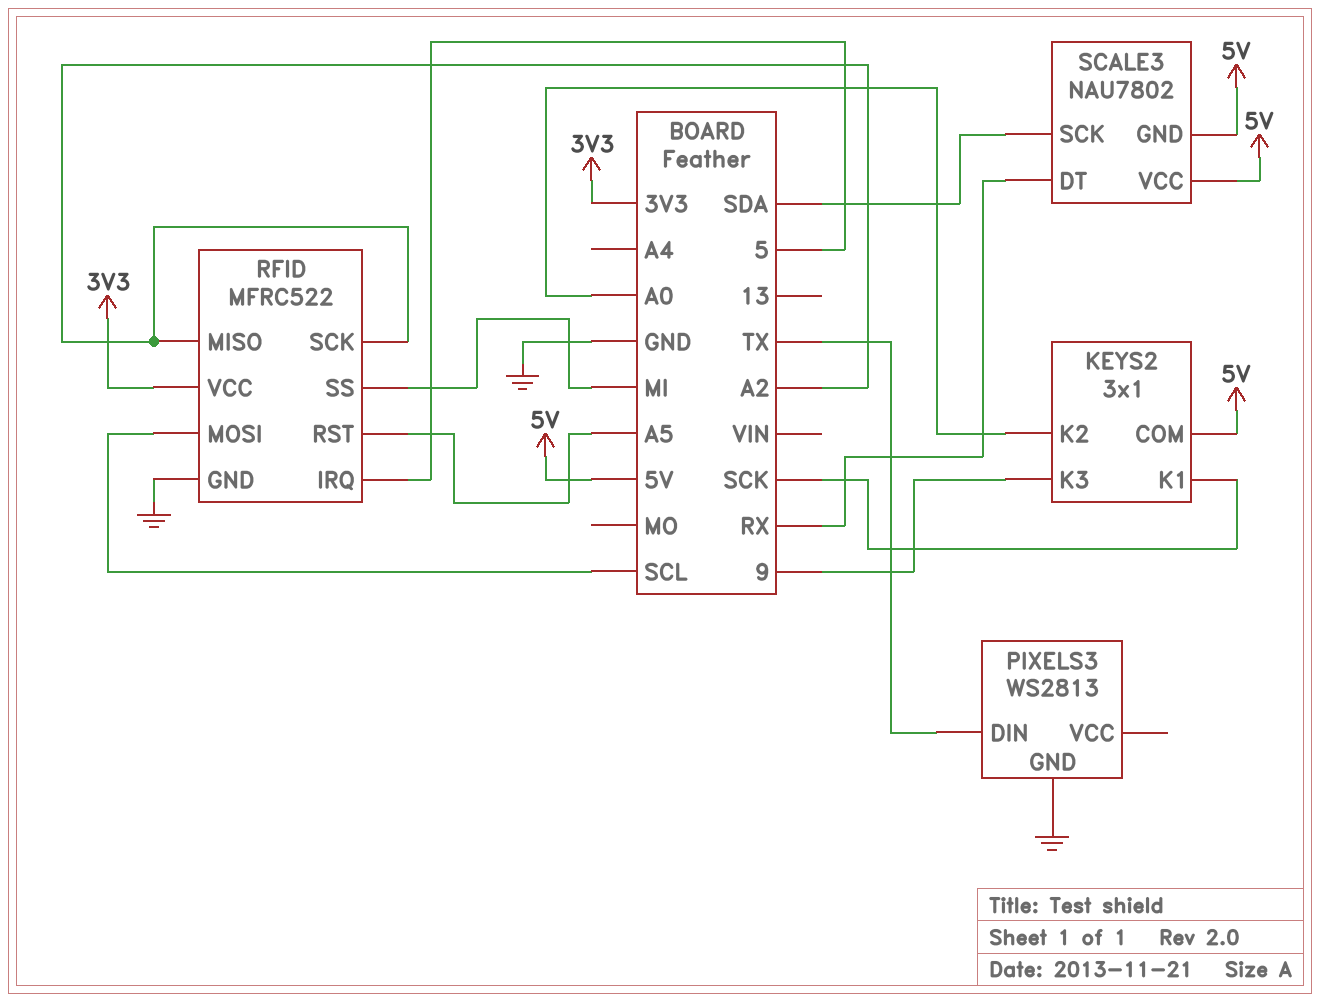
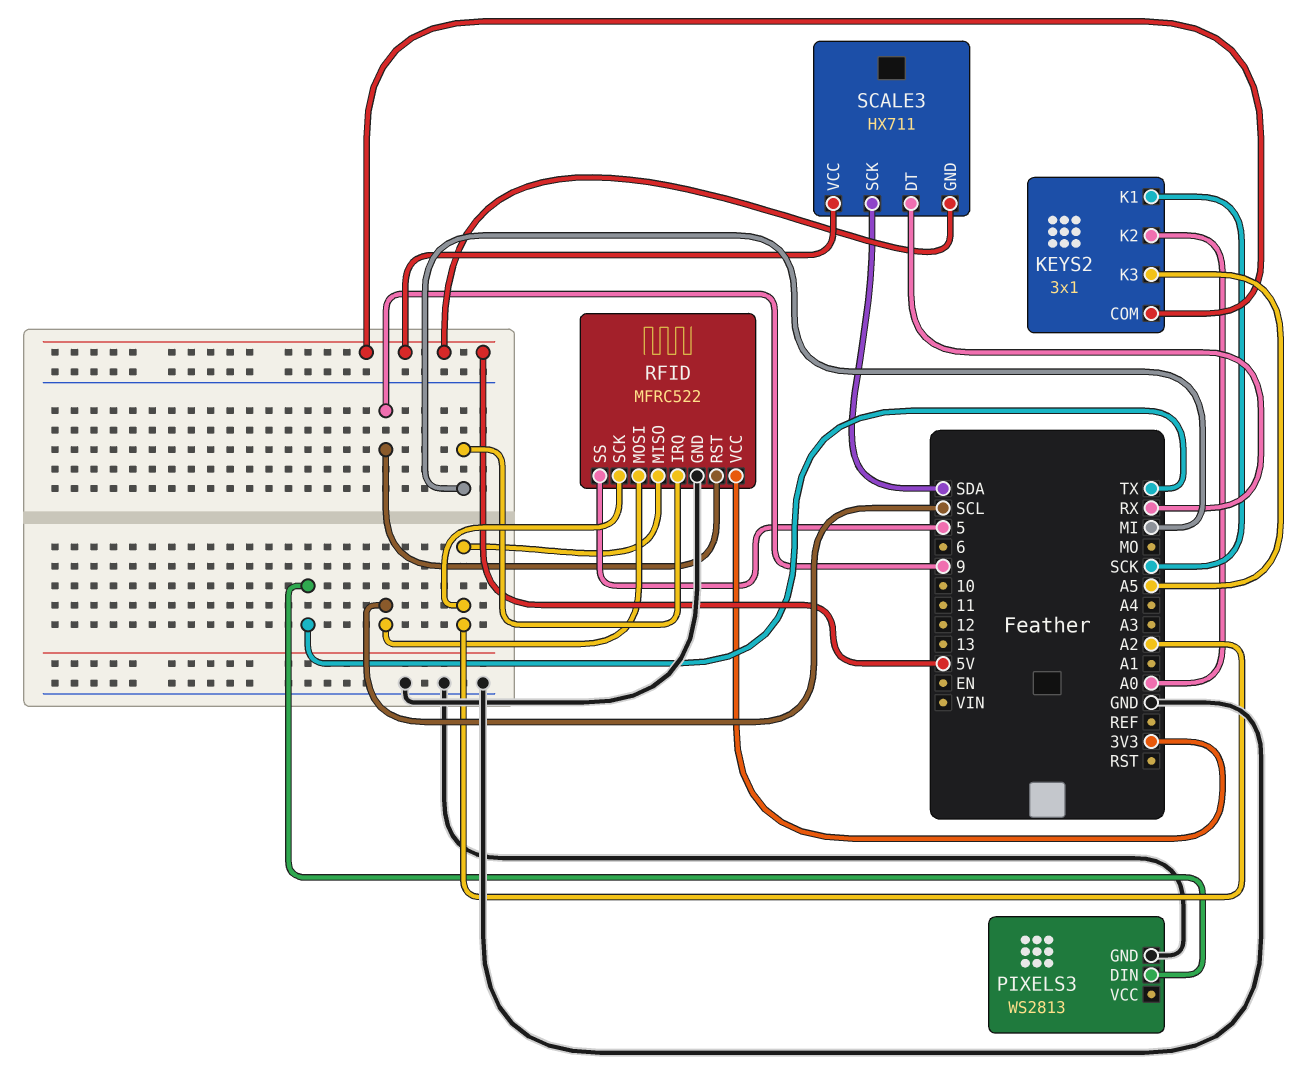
KEYS2 pin K3: 9 -> A5
RFID pin IRQ: 5 -> MI
RFID pin RST: A5 -> 9
RFID pin SS: MI -> 5
SCALE3: NAU7802 -> HX711

